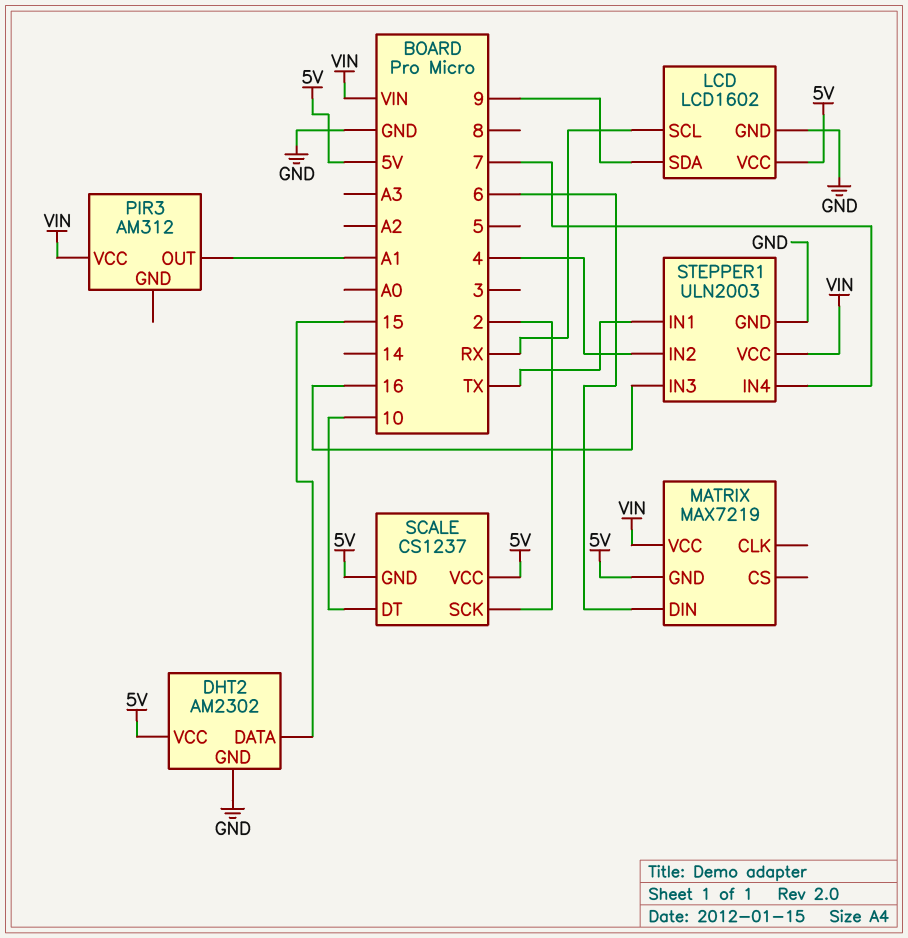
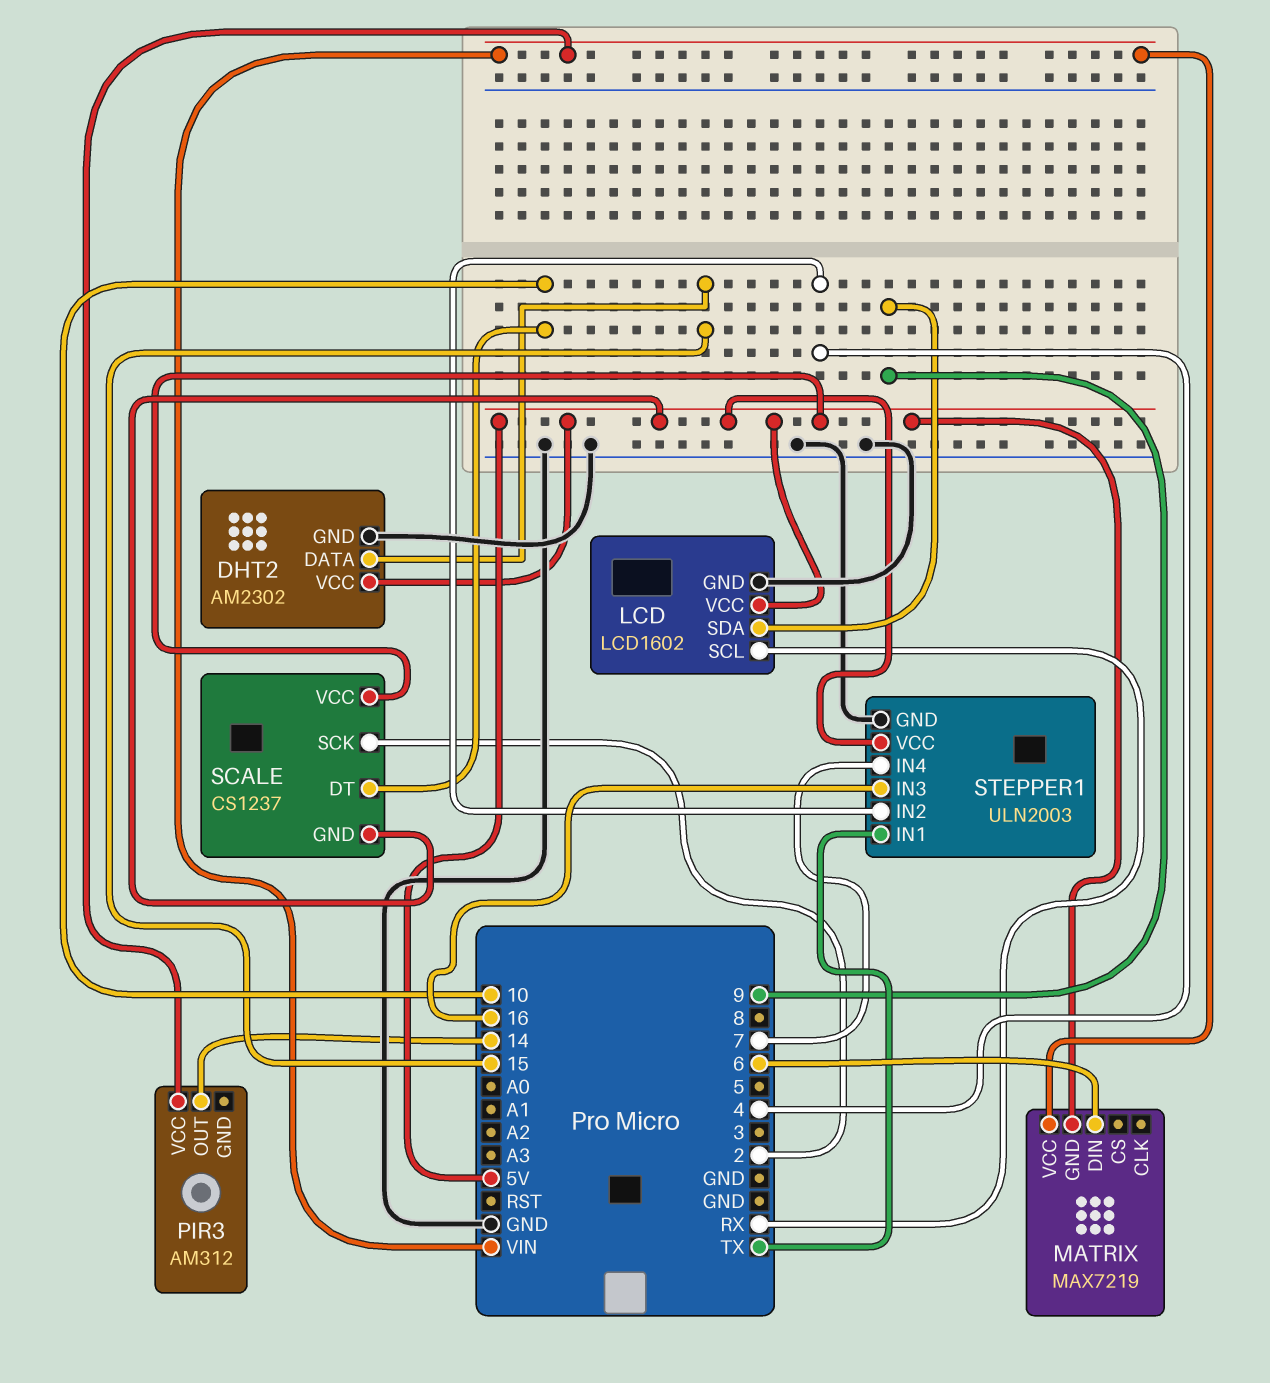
PIR3 pin OUT: A1 -> 14
STEPPER1 pin VCC: VIN -> 5V

